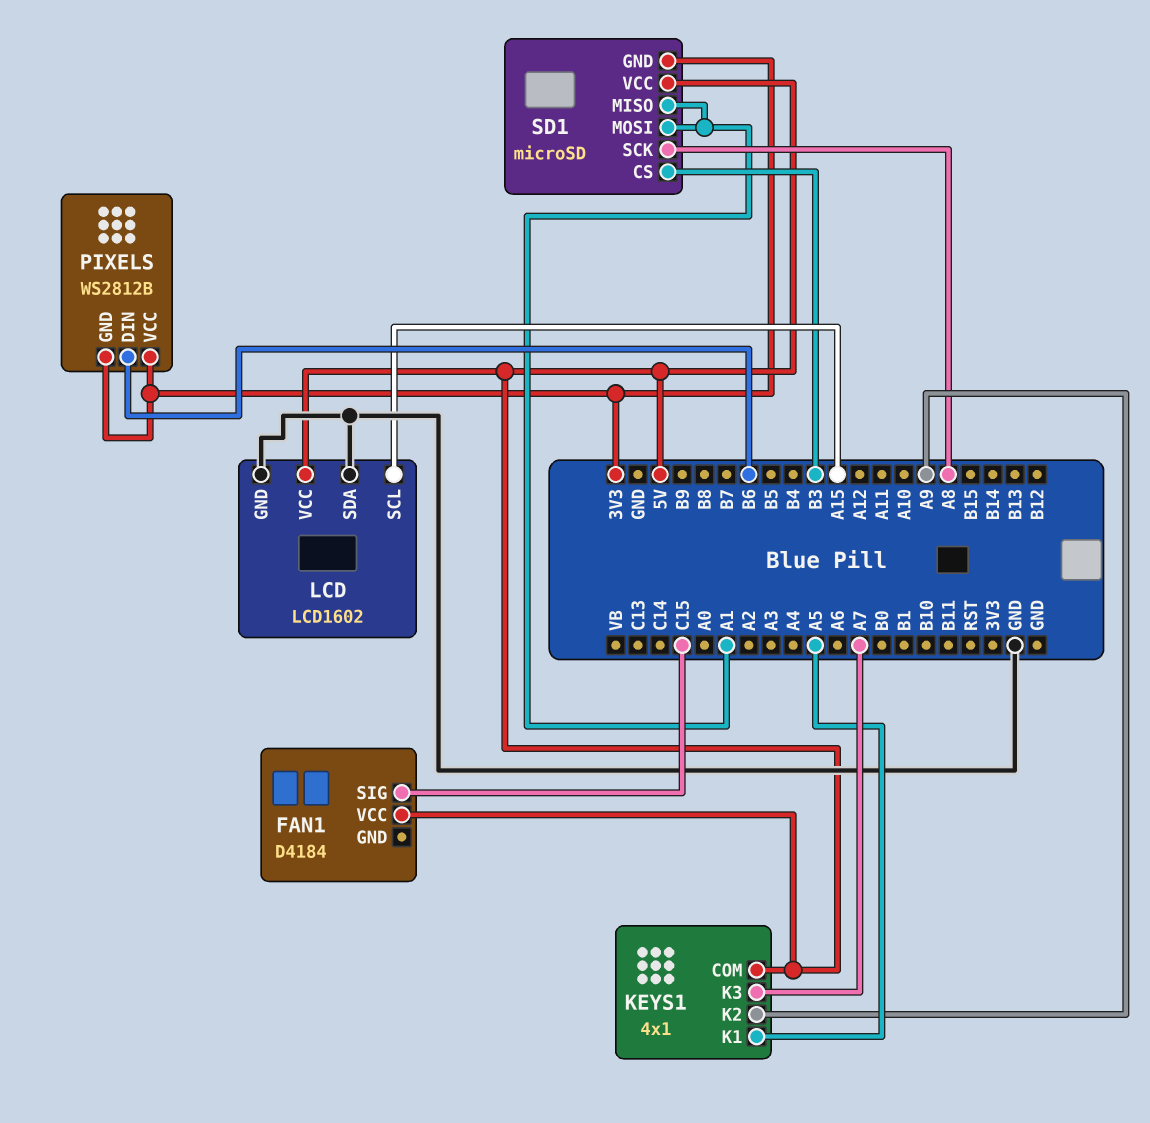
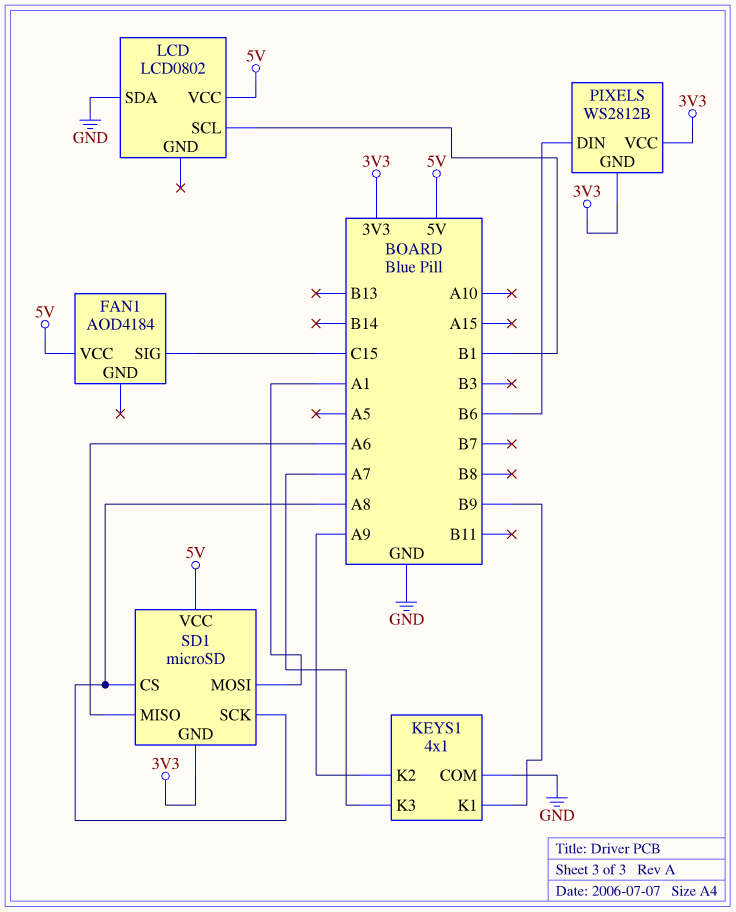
FAN1: D4184 -> AOD4184
KEYS1 pin COM: 5V -> GND
KEYS1 pin K1: A5 -> B9
LCD: LCD1602 -> LCD0802
LCD pin GND: GND -> none
LCD pin SCL: A15 -> B1
SD1 pin CS: B3 -> A8
SD1 pin MISO: A1 -> A6

